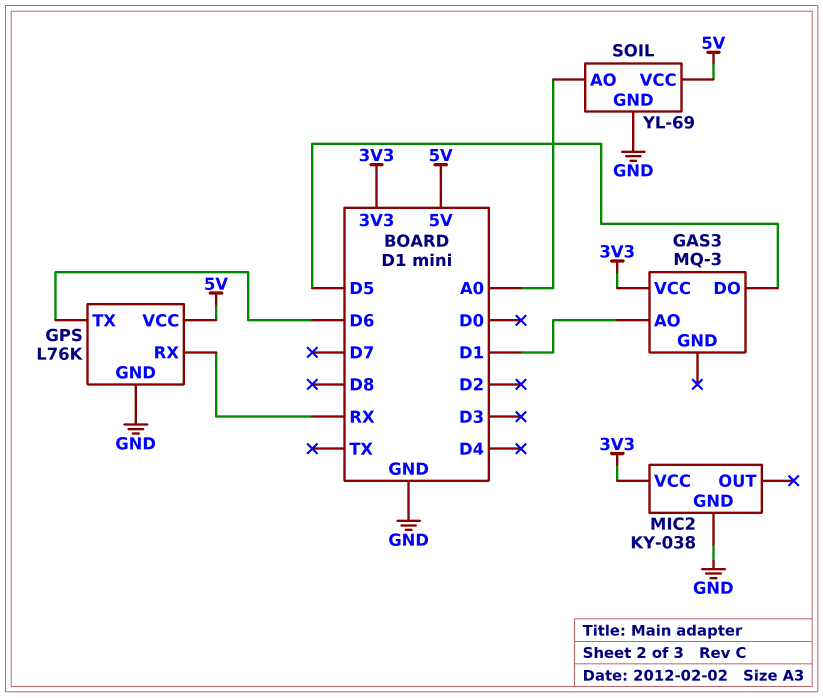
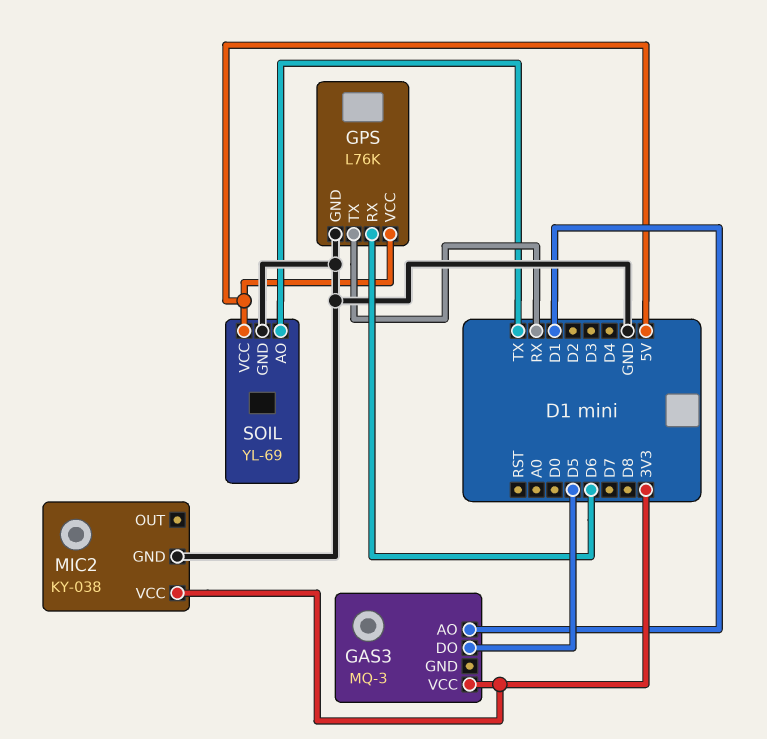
GPS pin RX: RX -> D6
GPS pin TX: D6 -> RX
SOIL pin AO: A0 -> TX

